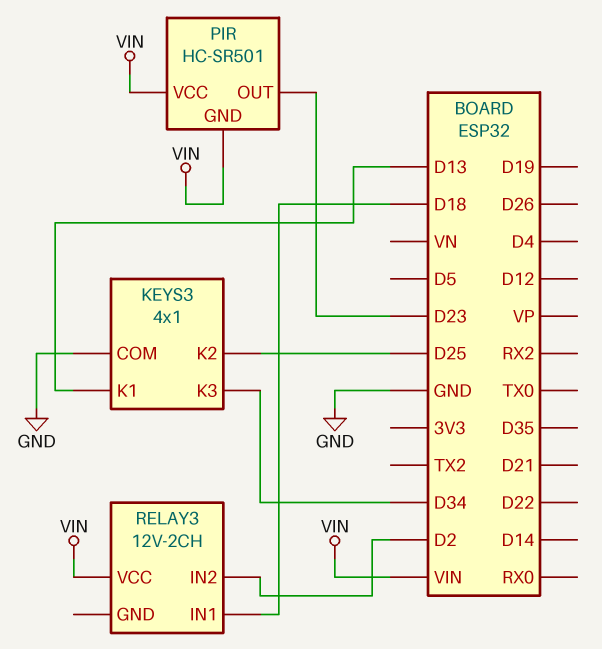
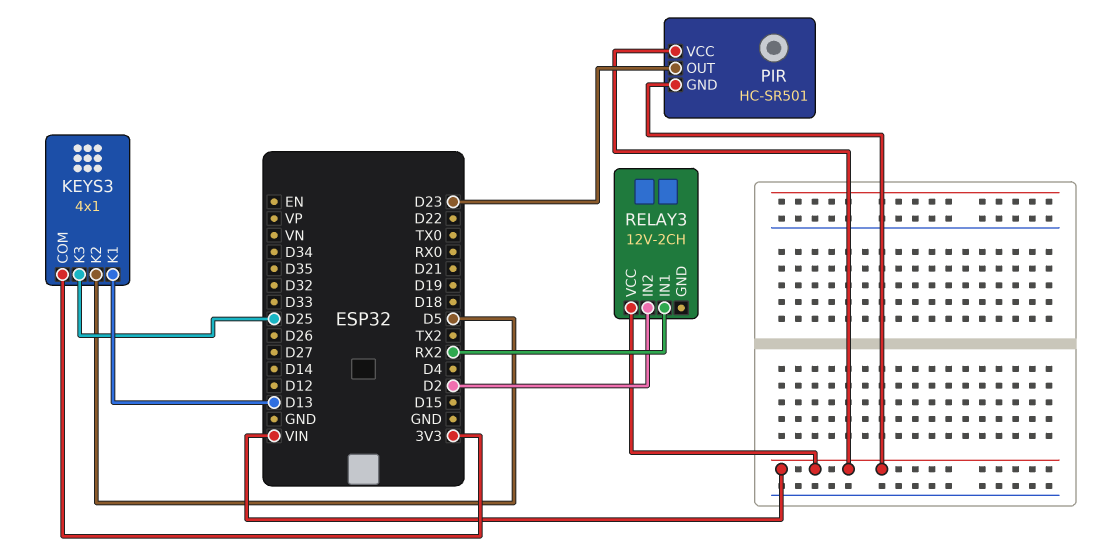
KEYS3 pin COM: GND -> 3V3
KEYS3 pin K2: D25 -> D5
KEYS3 pin K3: D34 -> D25
RELAY3 pin IN1: D18 -> RX2

